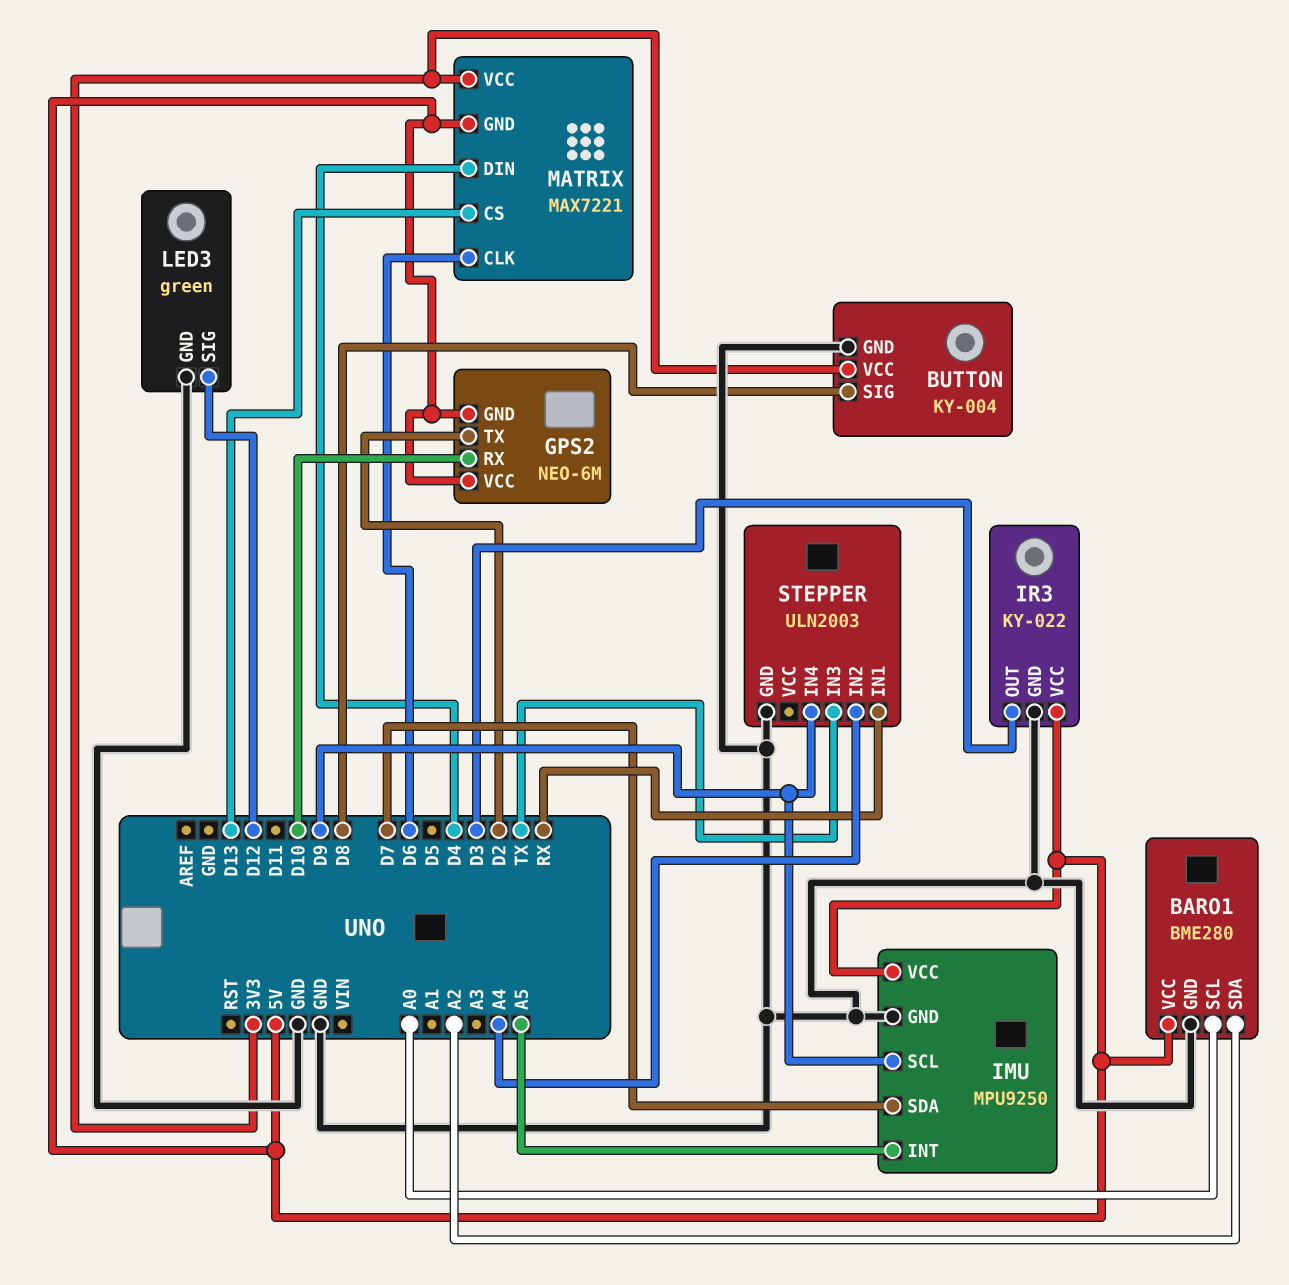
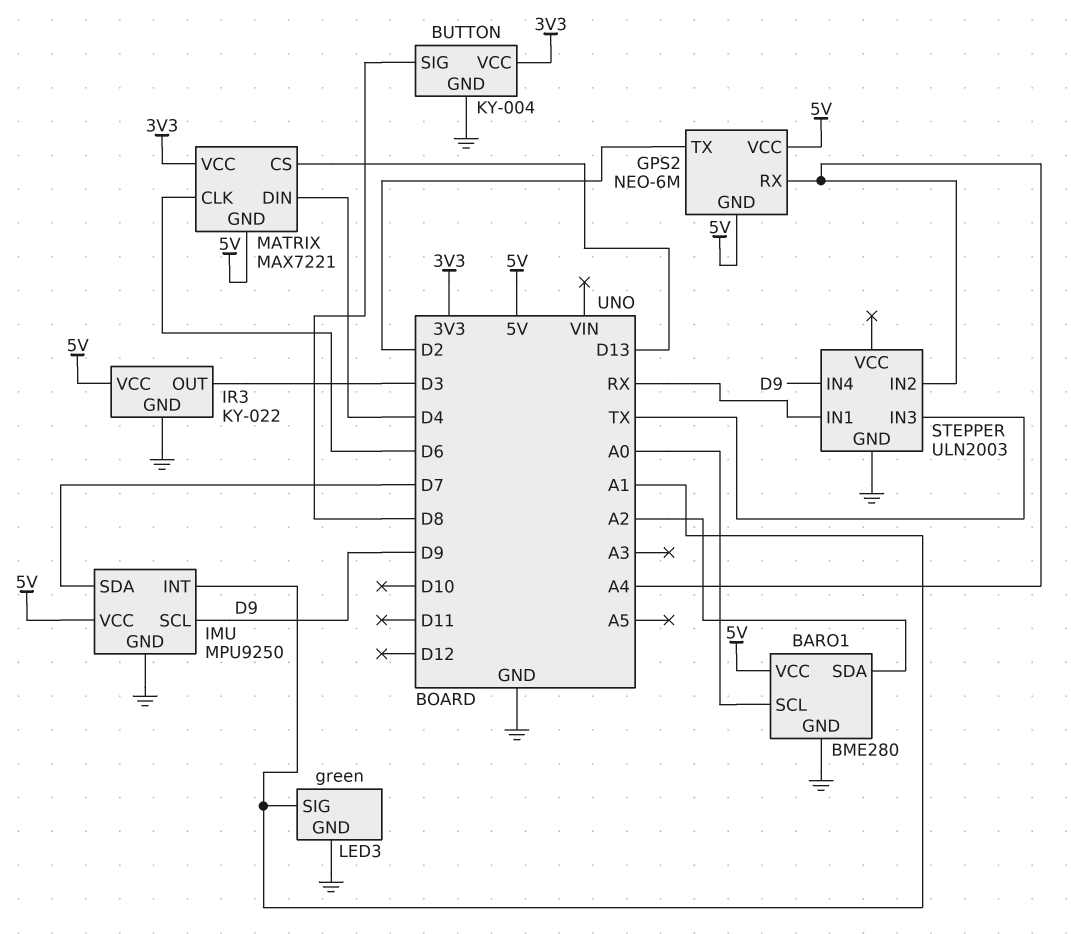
GPS2 pin RX: D10 -> A4
IMU pin INT: A5 -> A1
LED3 pin SIG: D12 -> A1

